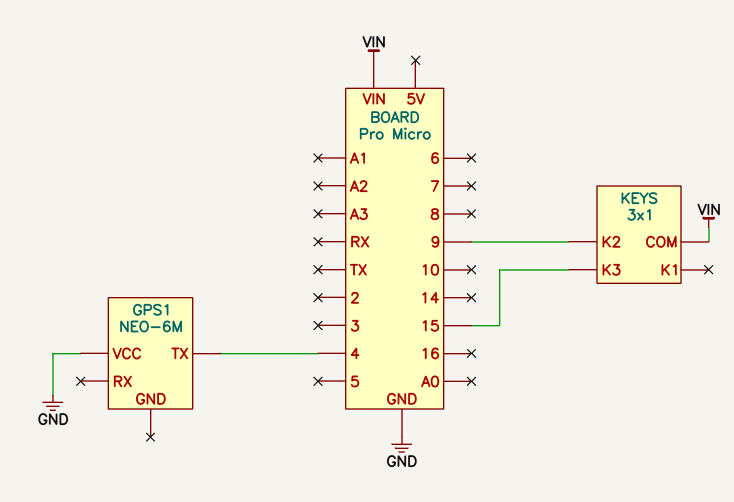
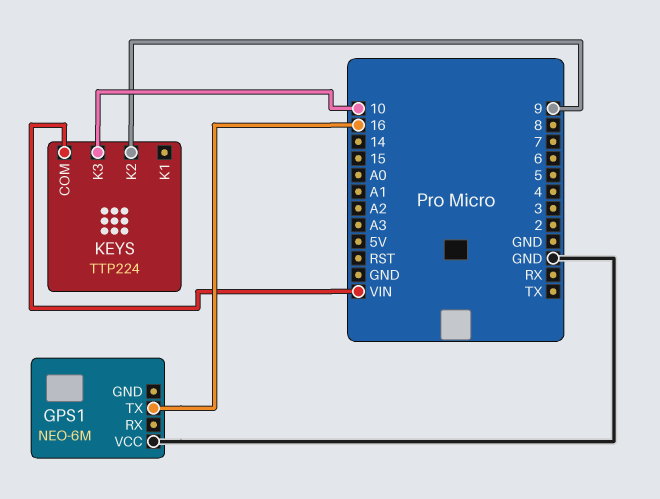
GPS1 pin TX: 4 -> 16
KEYS: 3x1 -> TTP224
KEYS pin K3: 15 -> 10

